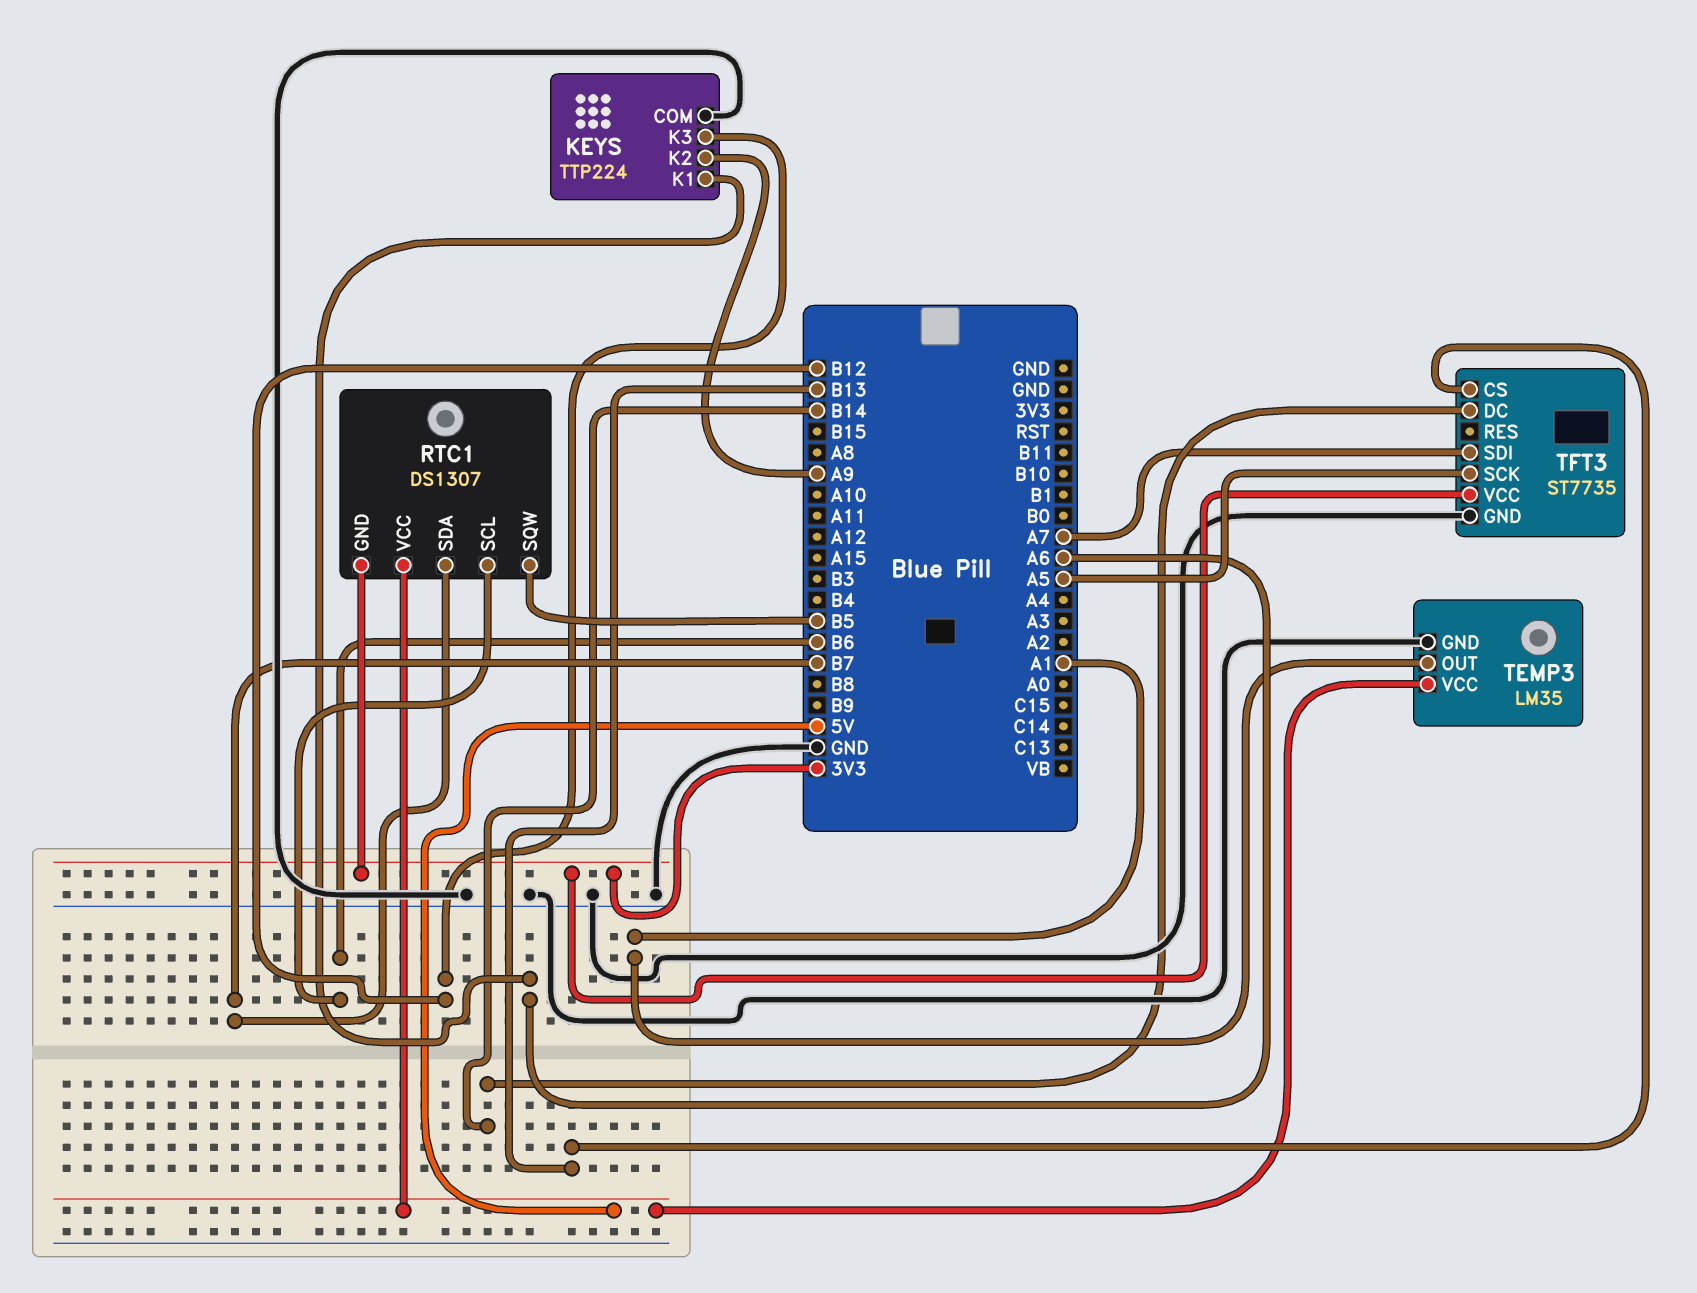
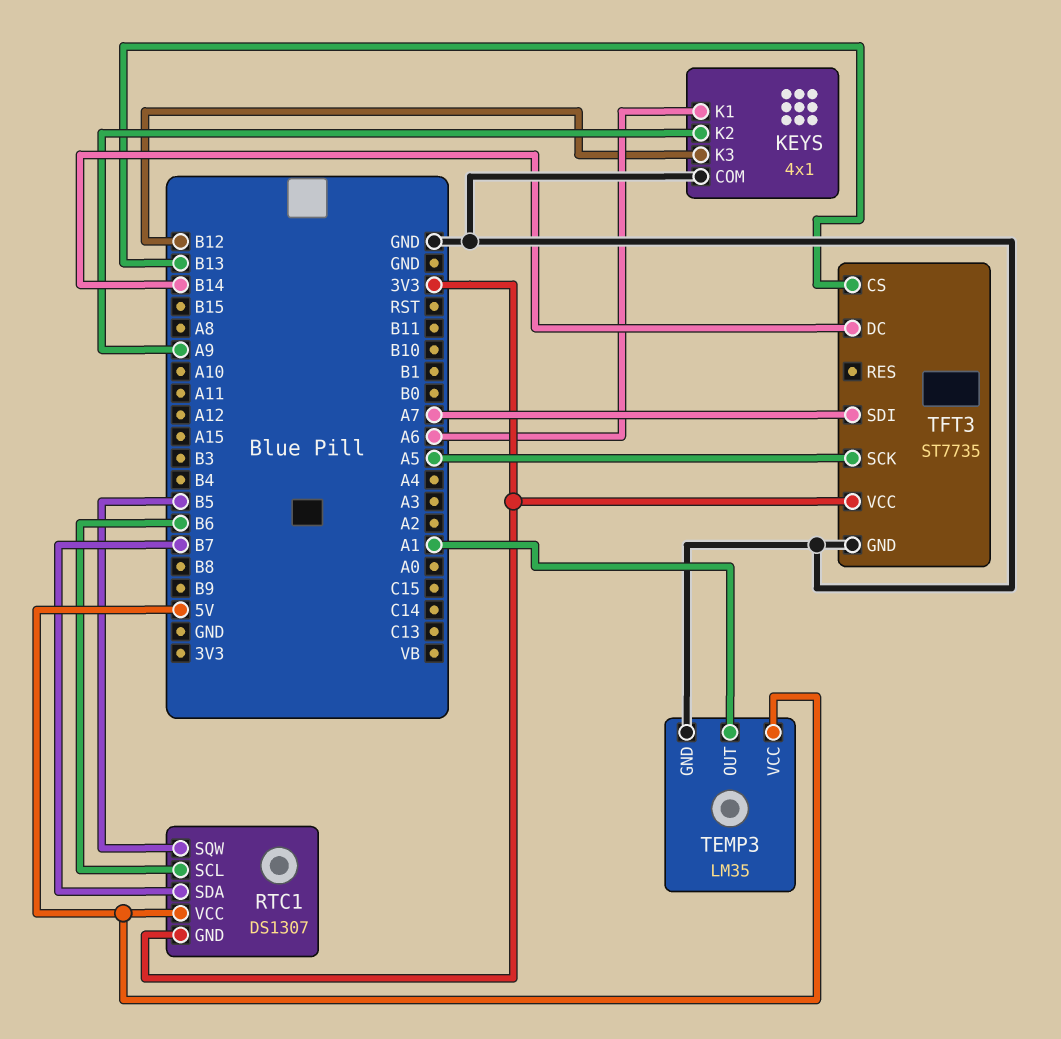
KEYS: TTP224 -> 4x1

